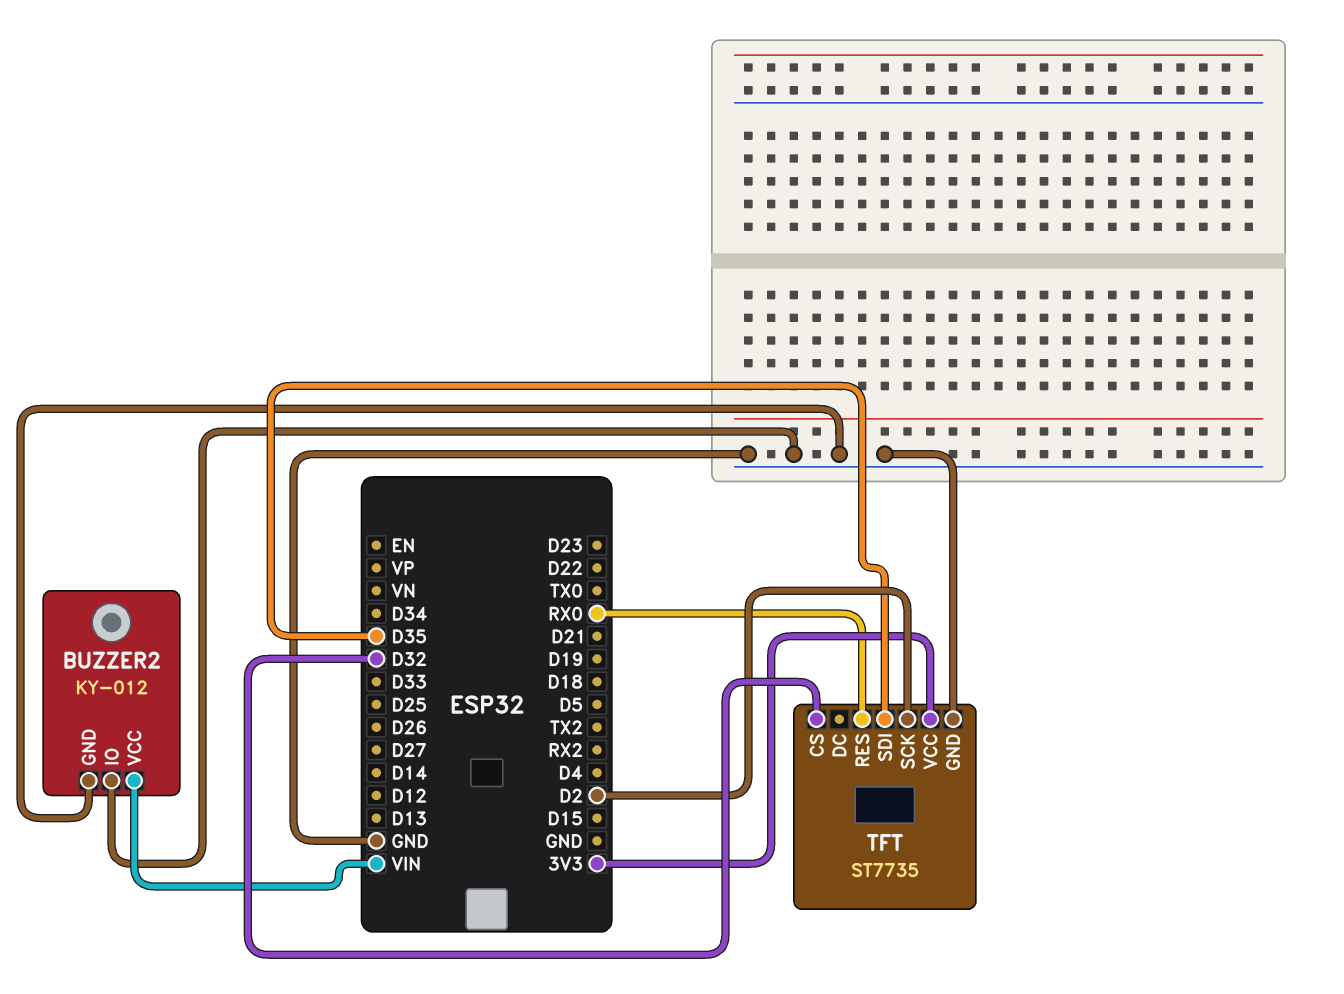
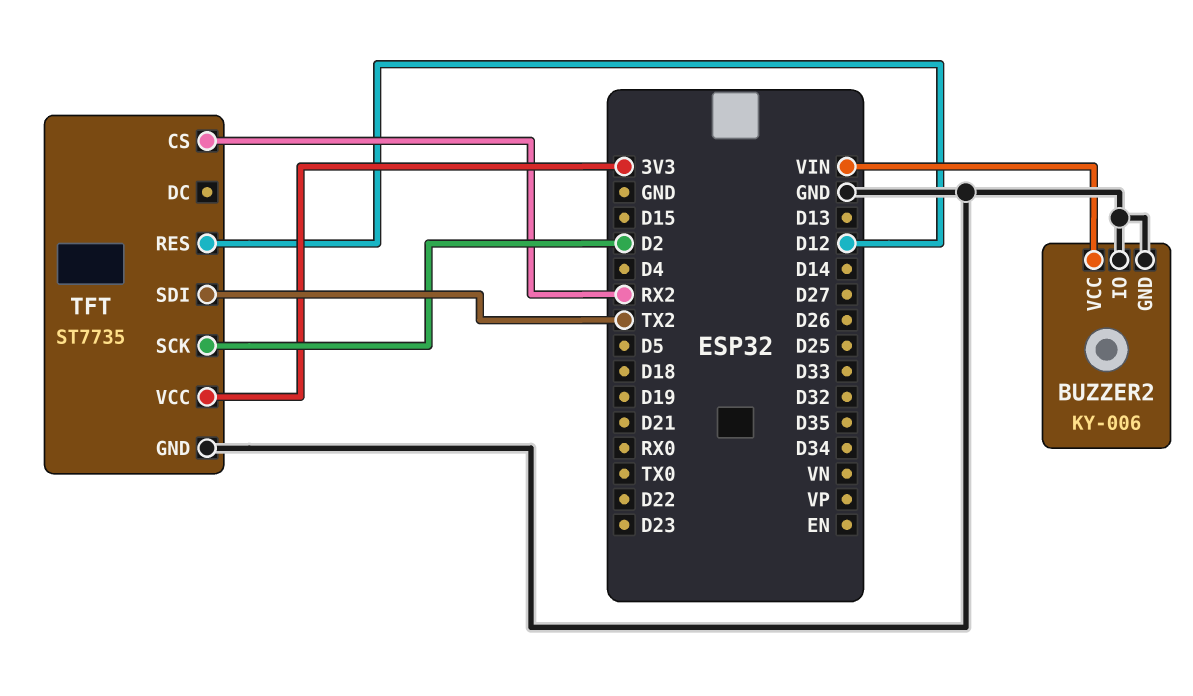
BUZZER2: KY-012 -> KY-006
TFT pin CS: D32 -> RX2
TFT pin RES: RX0 -> D12
TFT pin SDI: D35 -> TX2

